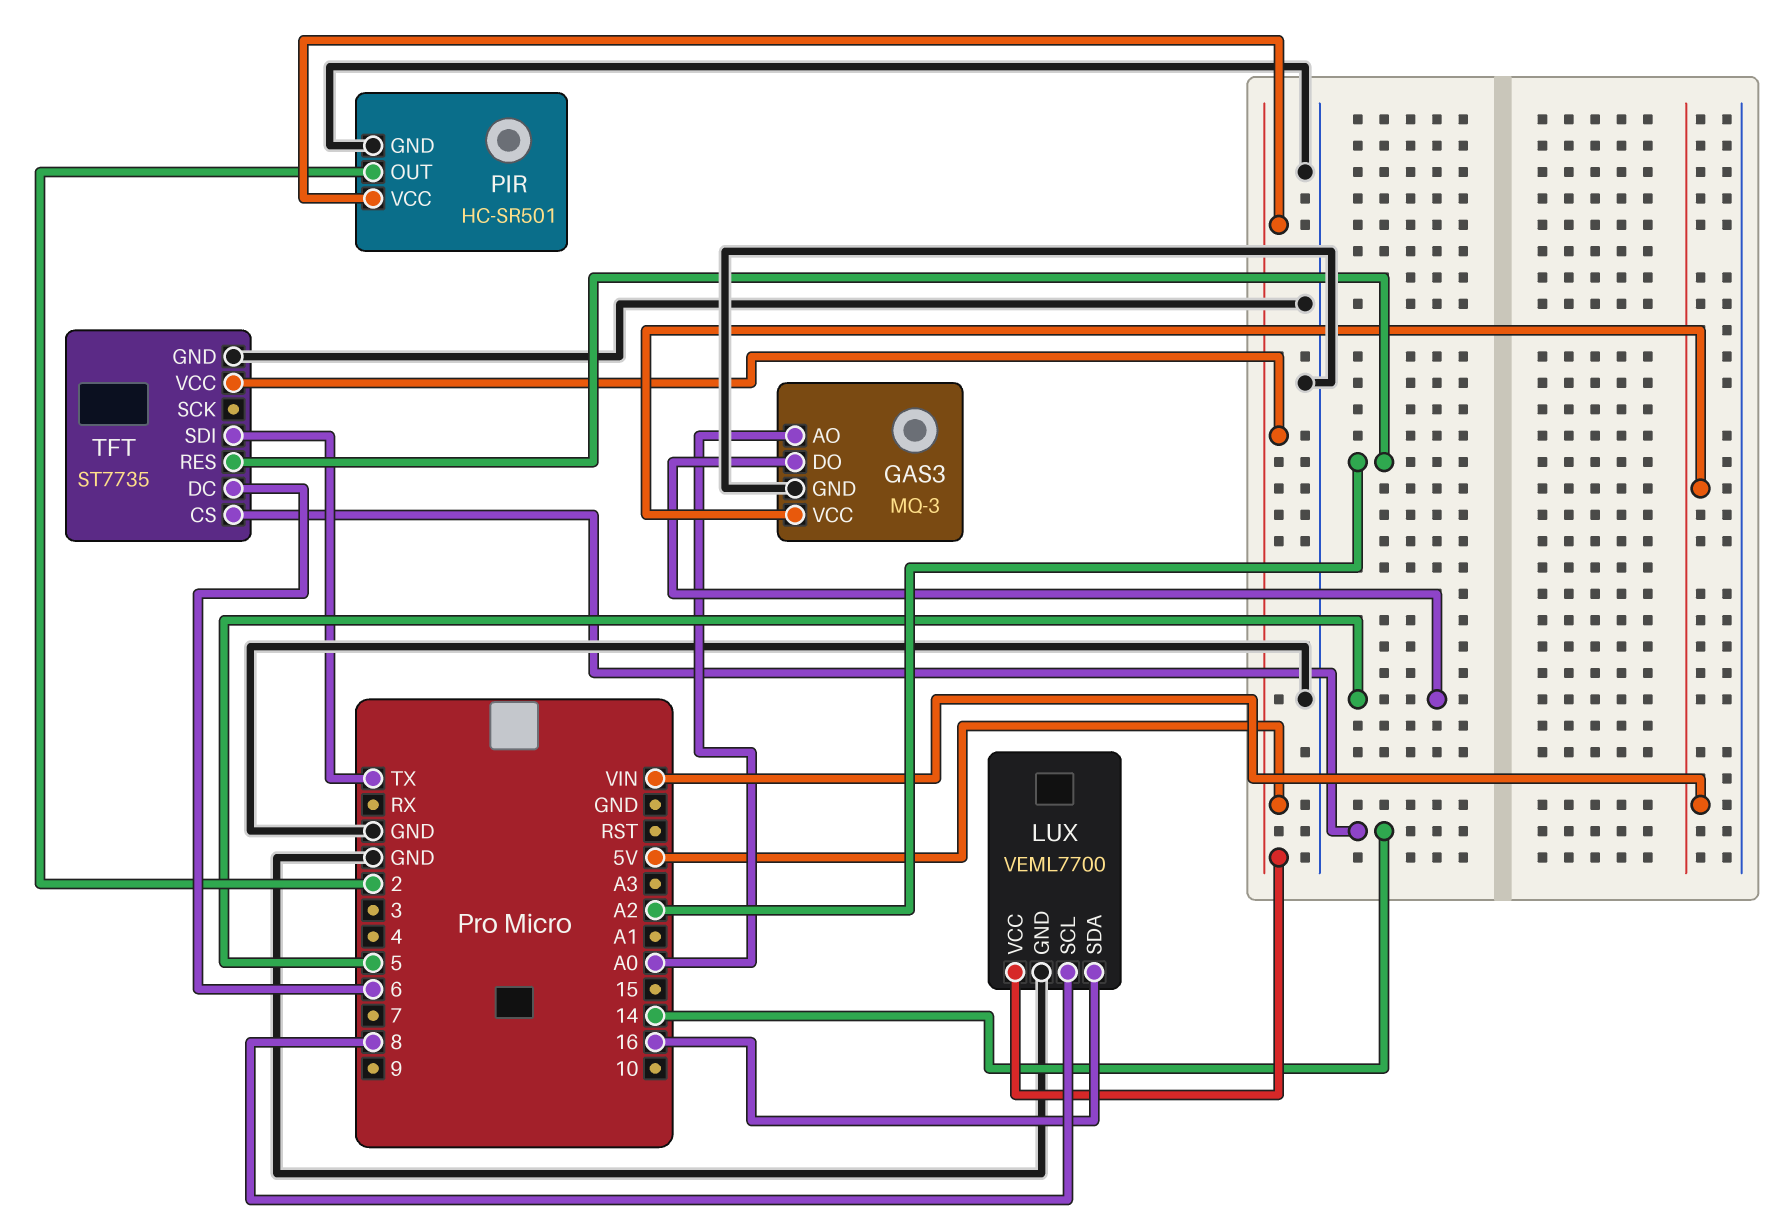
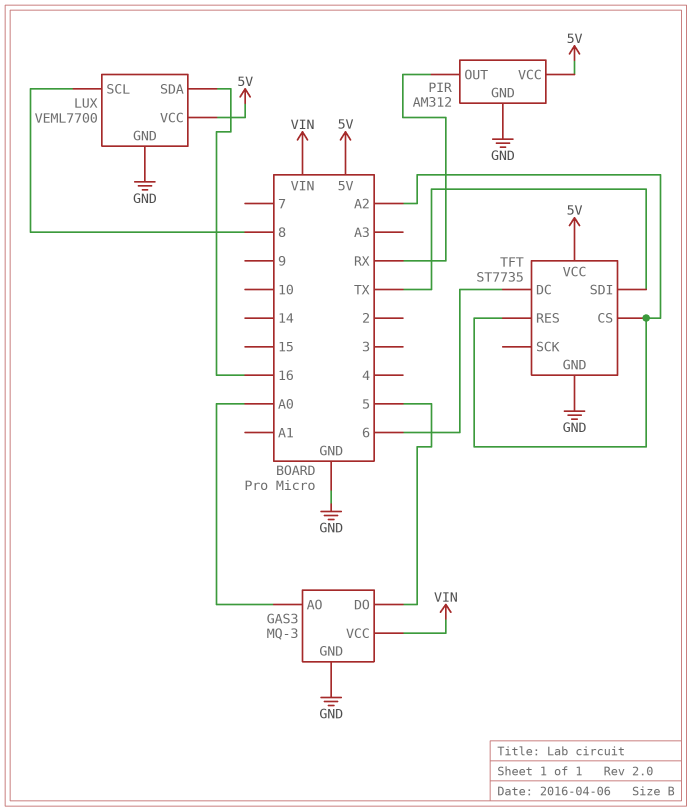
PIR: HC-SR501 -> AM312
PIR pin OUT: 2 -> RX
TFT pin CS: 14 -> A2

